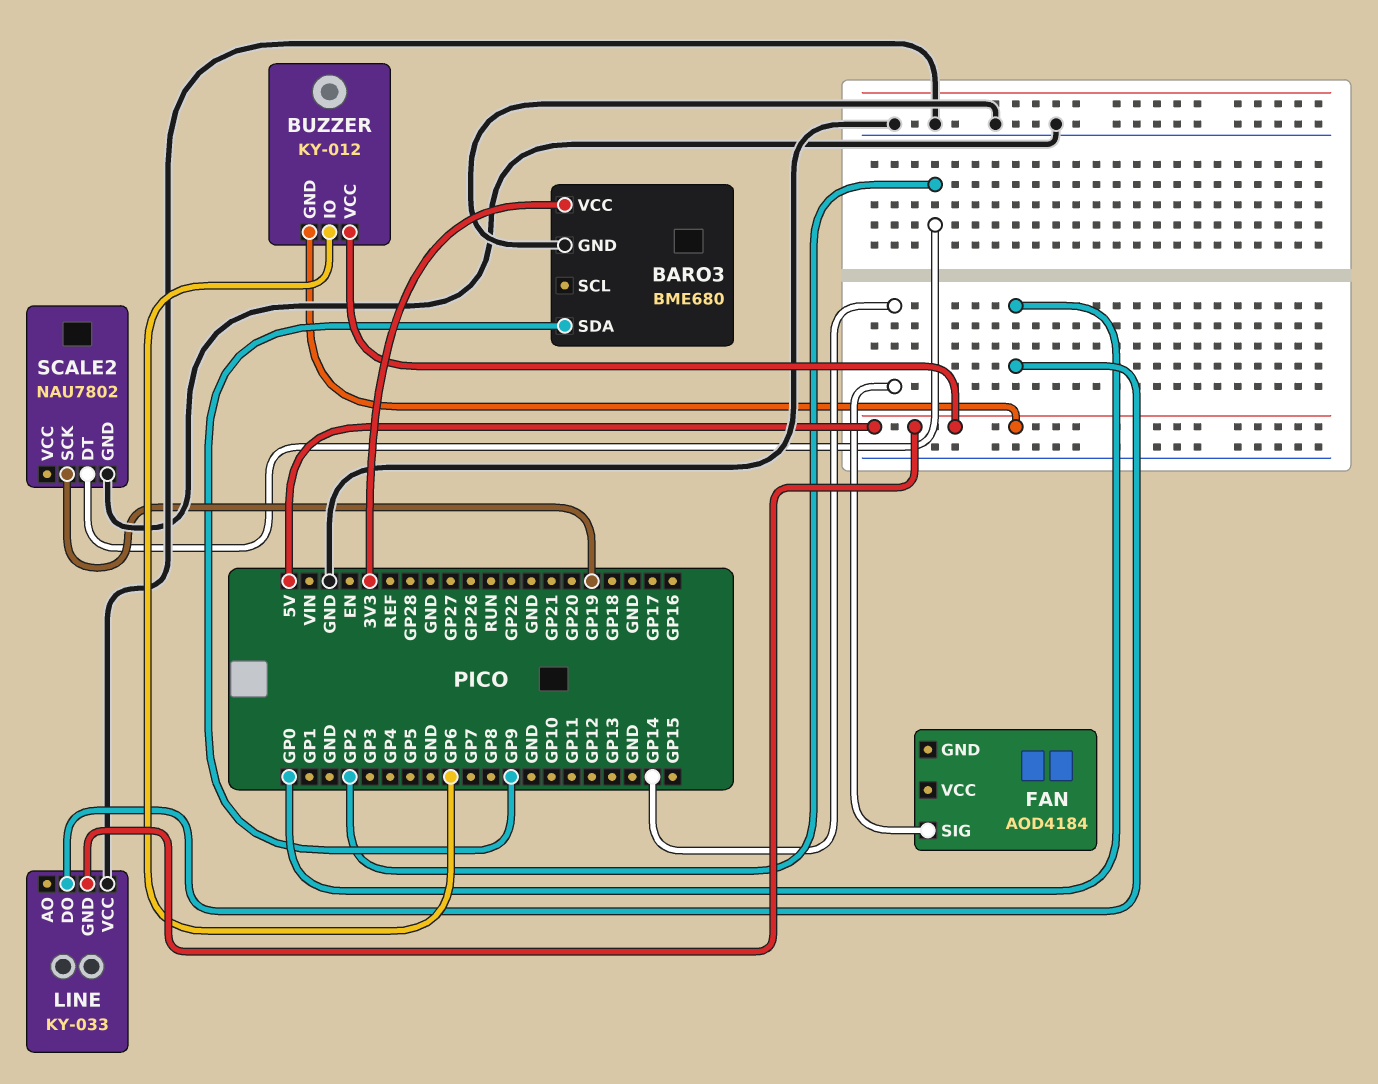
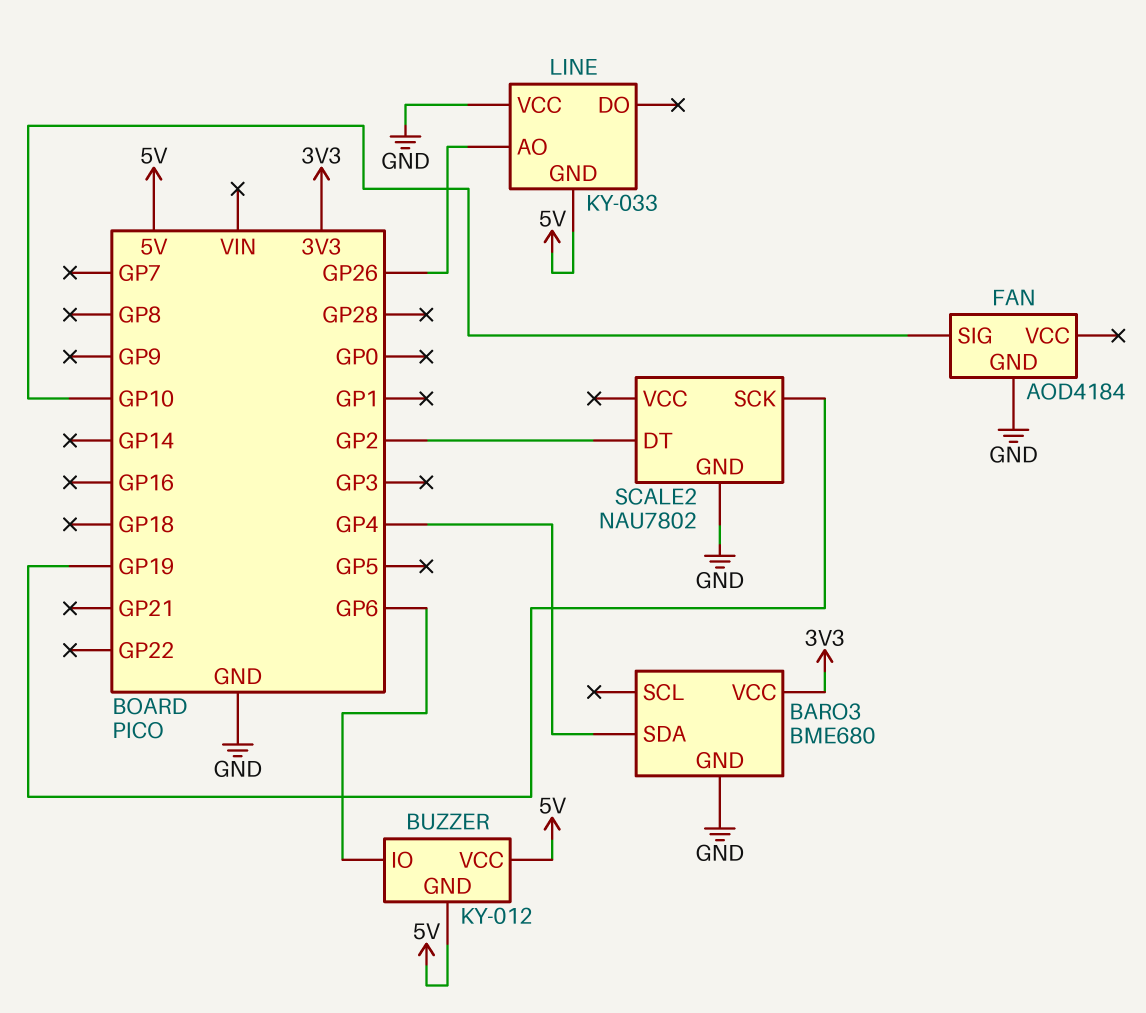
BARO3 pin SDA: GP9 -> GP4
FAN pin GND: none -> GND
FAN pin SIG: GP14 -> GP10
LINE pin AO: none -> GP26
LINE pin DO: GP0 -> none

